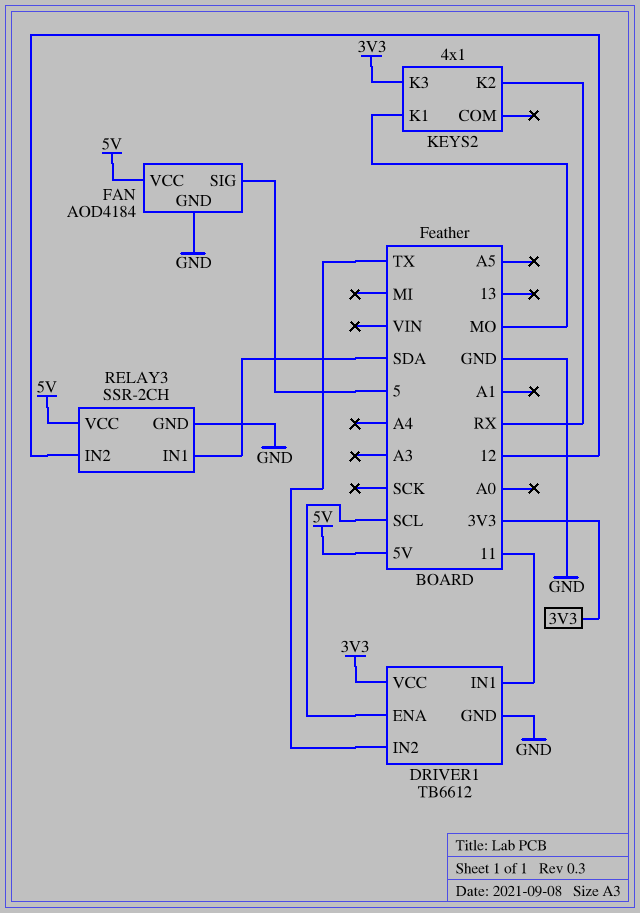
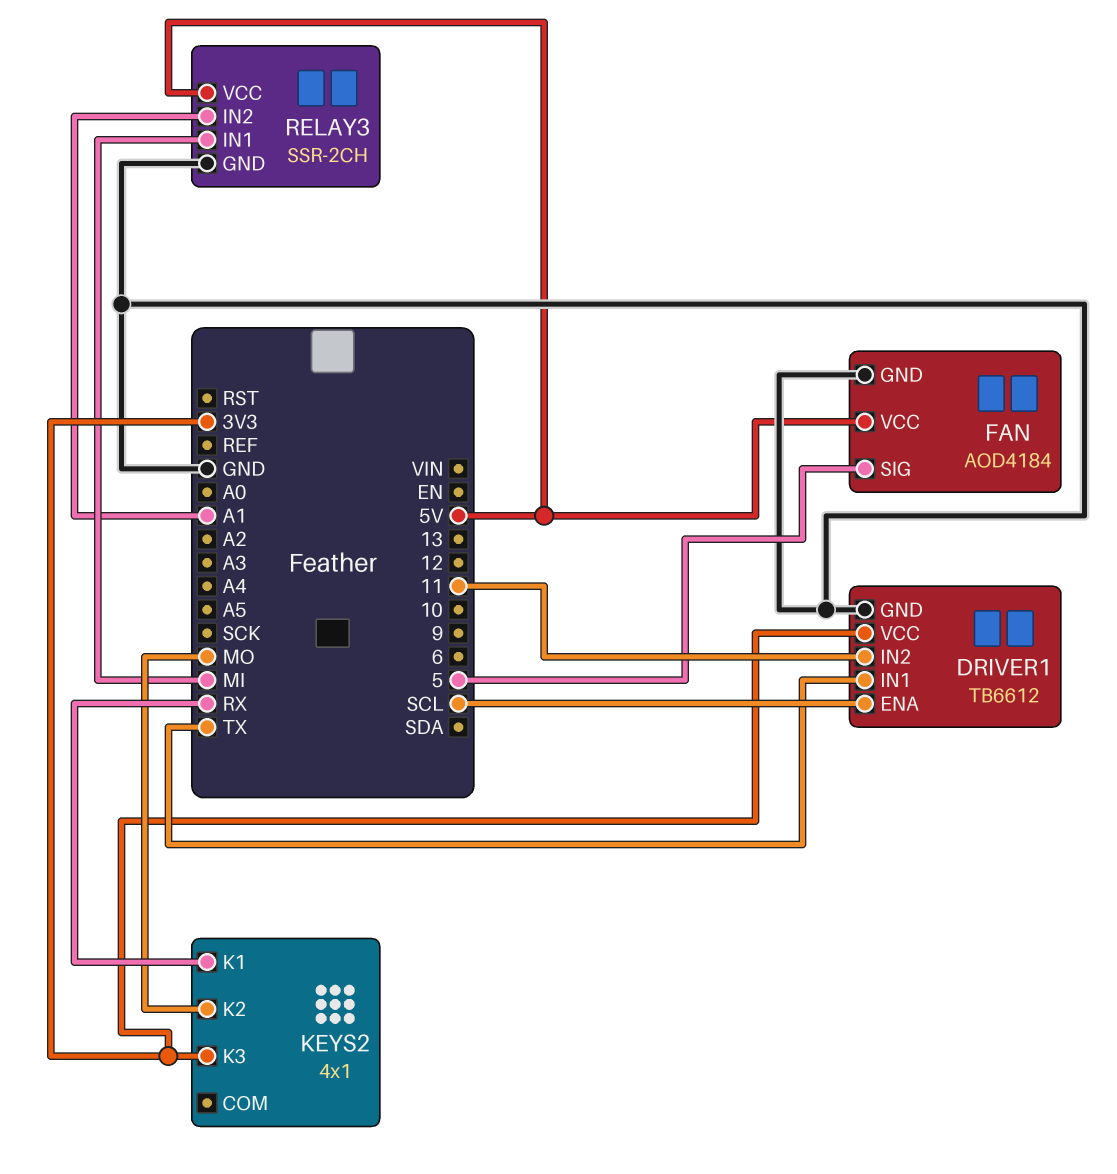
DRIVER1 pin IN1: 11 -> TX
DRIVER1 pin IN2: TX -> 11
KEYS2 pin K1: MO -> RX
KEYS2 pin K2: RX -> MO
RELAY3 pin IN1: SDA -> MI
RELAY3 pin IN2: 12 -> A1

